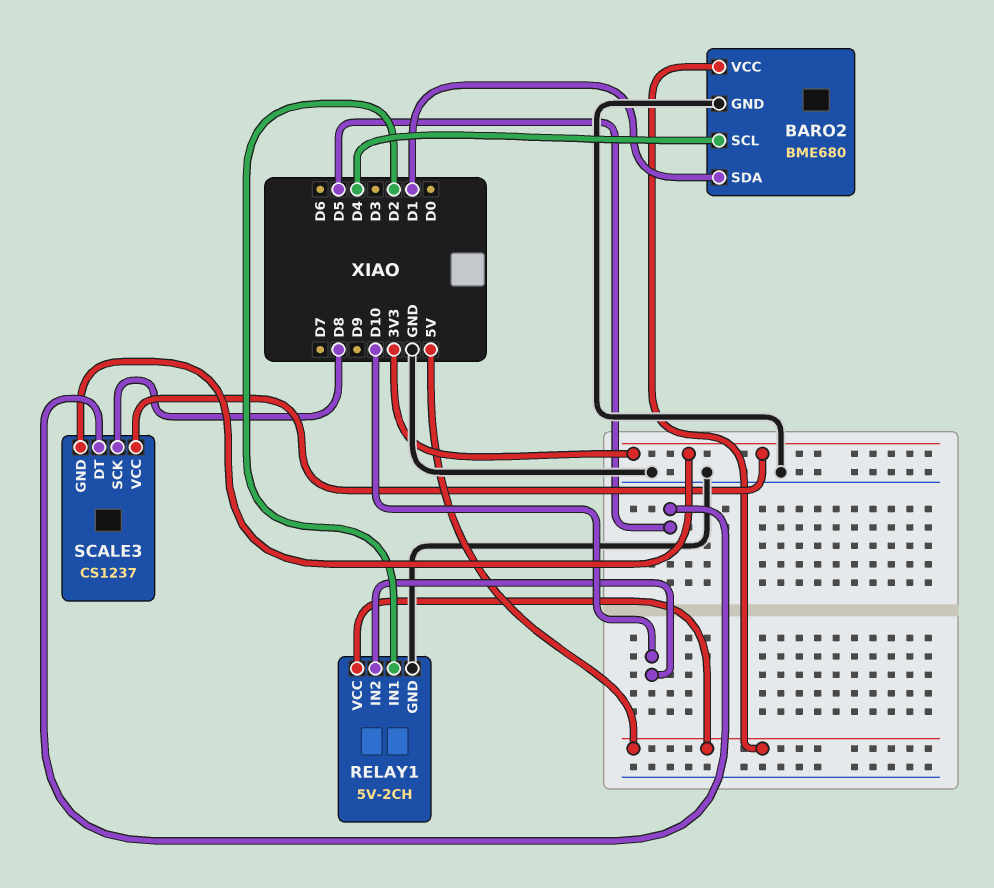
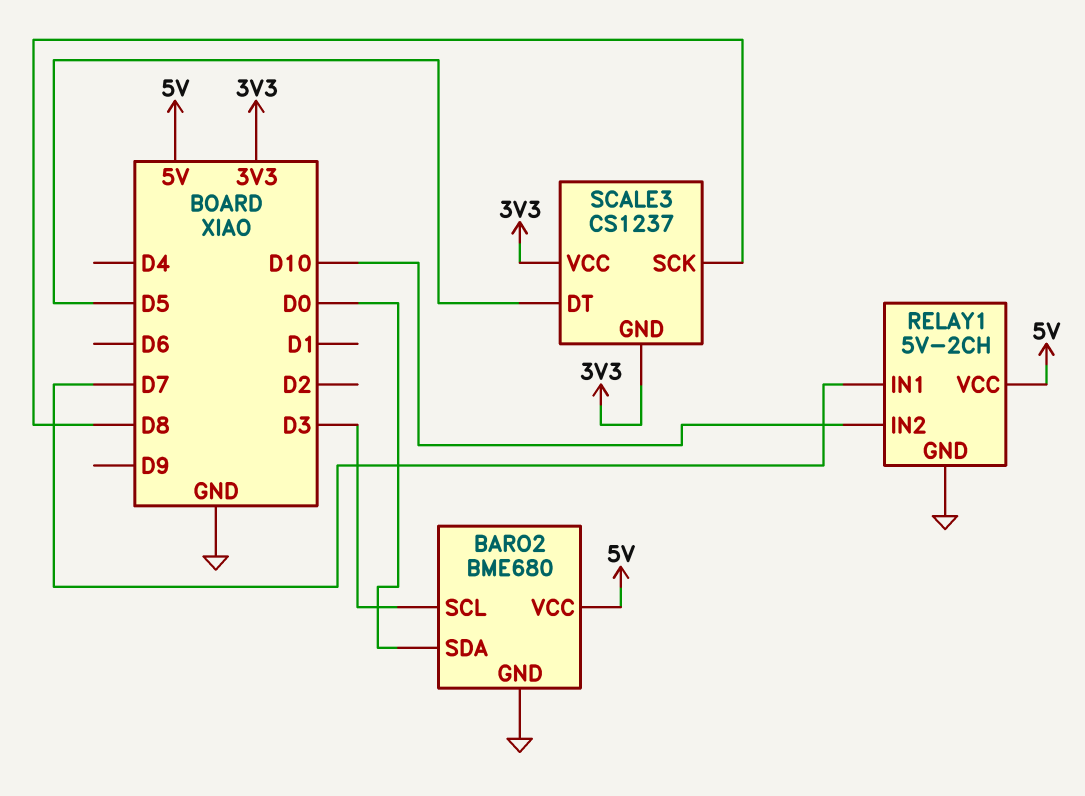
BARO2 pin SCL: D4 -> D3
BARO2 pin SDA: D1 -> D0
RELAY1 pin IN1: D2 -> D7

